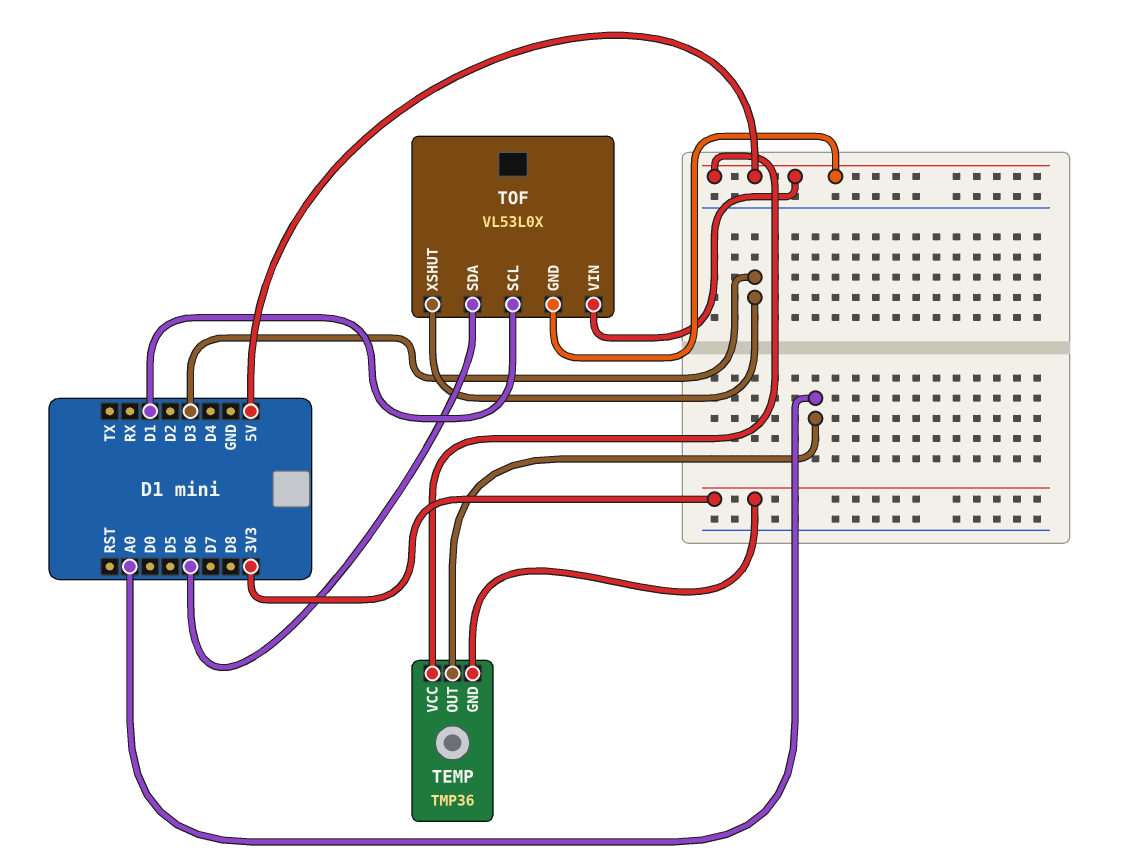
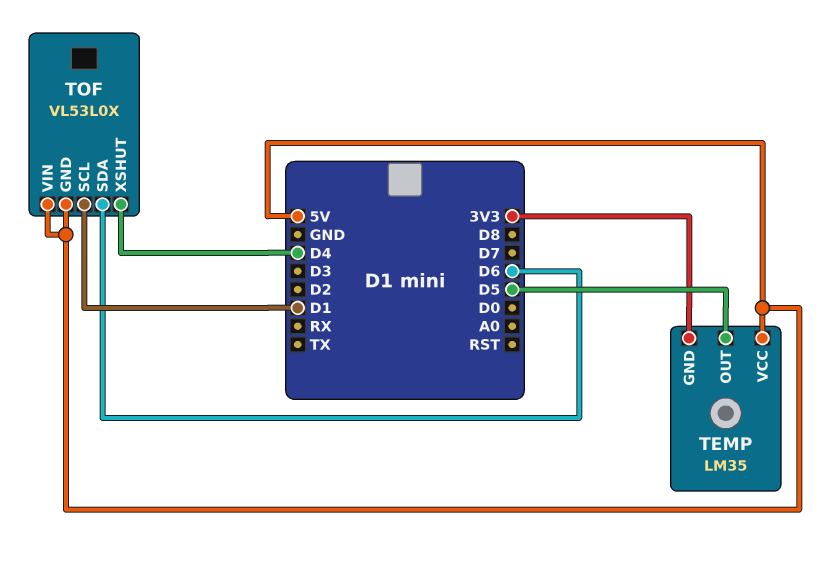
TEMP: TMP36 -> LM35
TEMP pin OUT: A0 -> D5
TOF pin XSHUT: D3 -> D4

